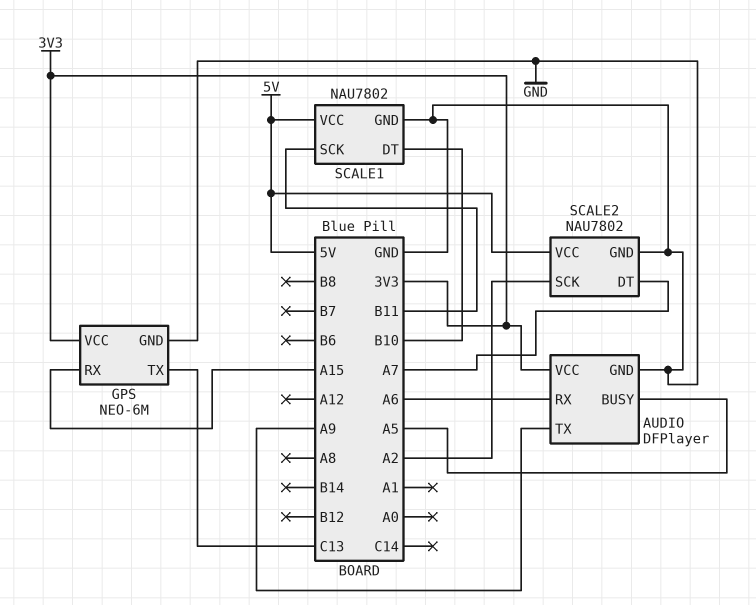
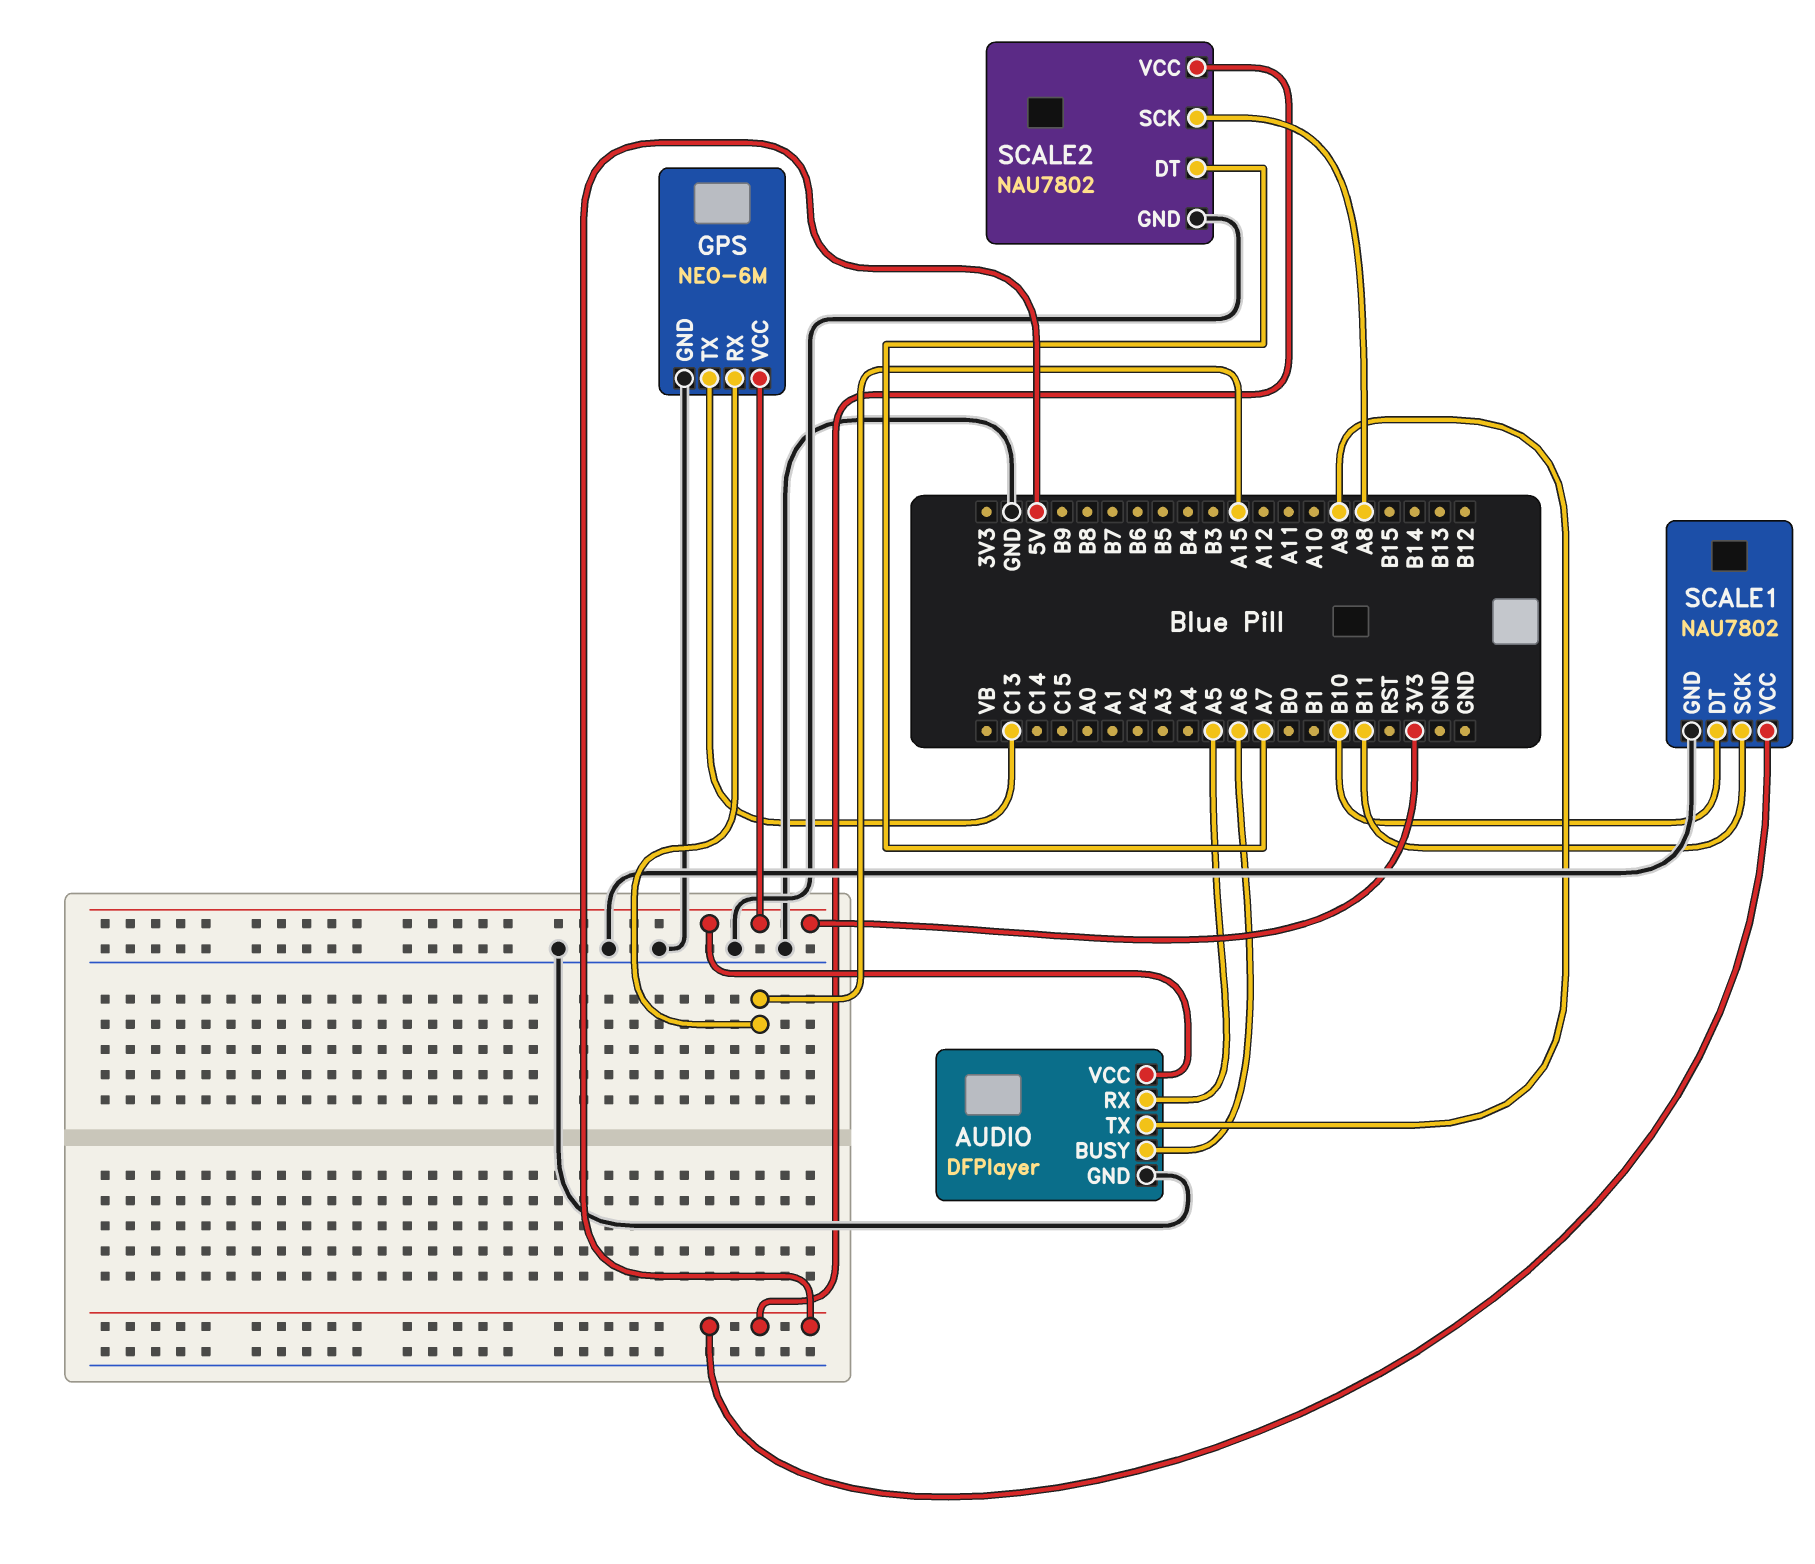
AUDIO pin BUSY: A5 -> A6
AUDIO pin RX: A6 -> A5
SCALE2 pin SCK: A2 -> A8

